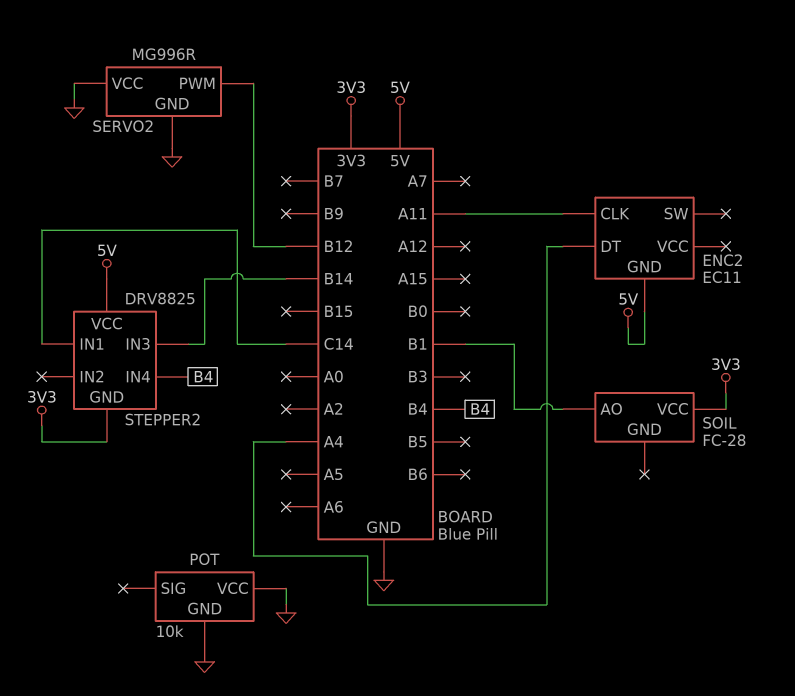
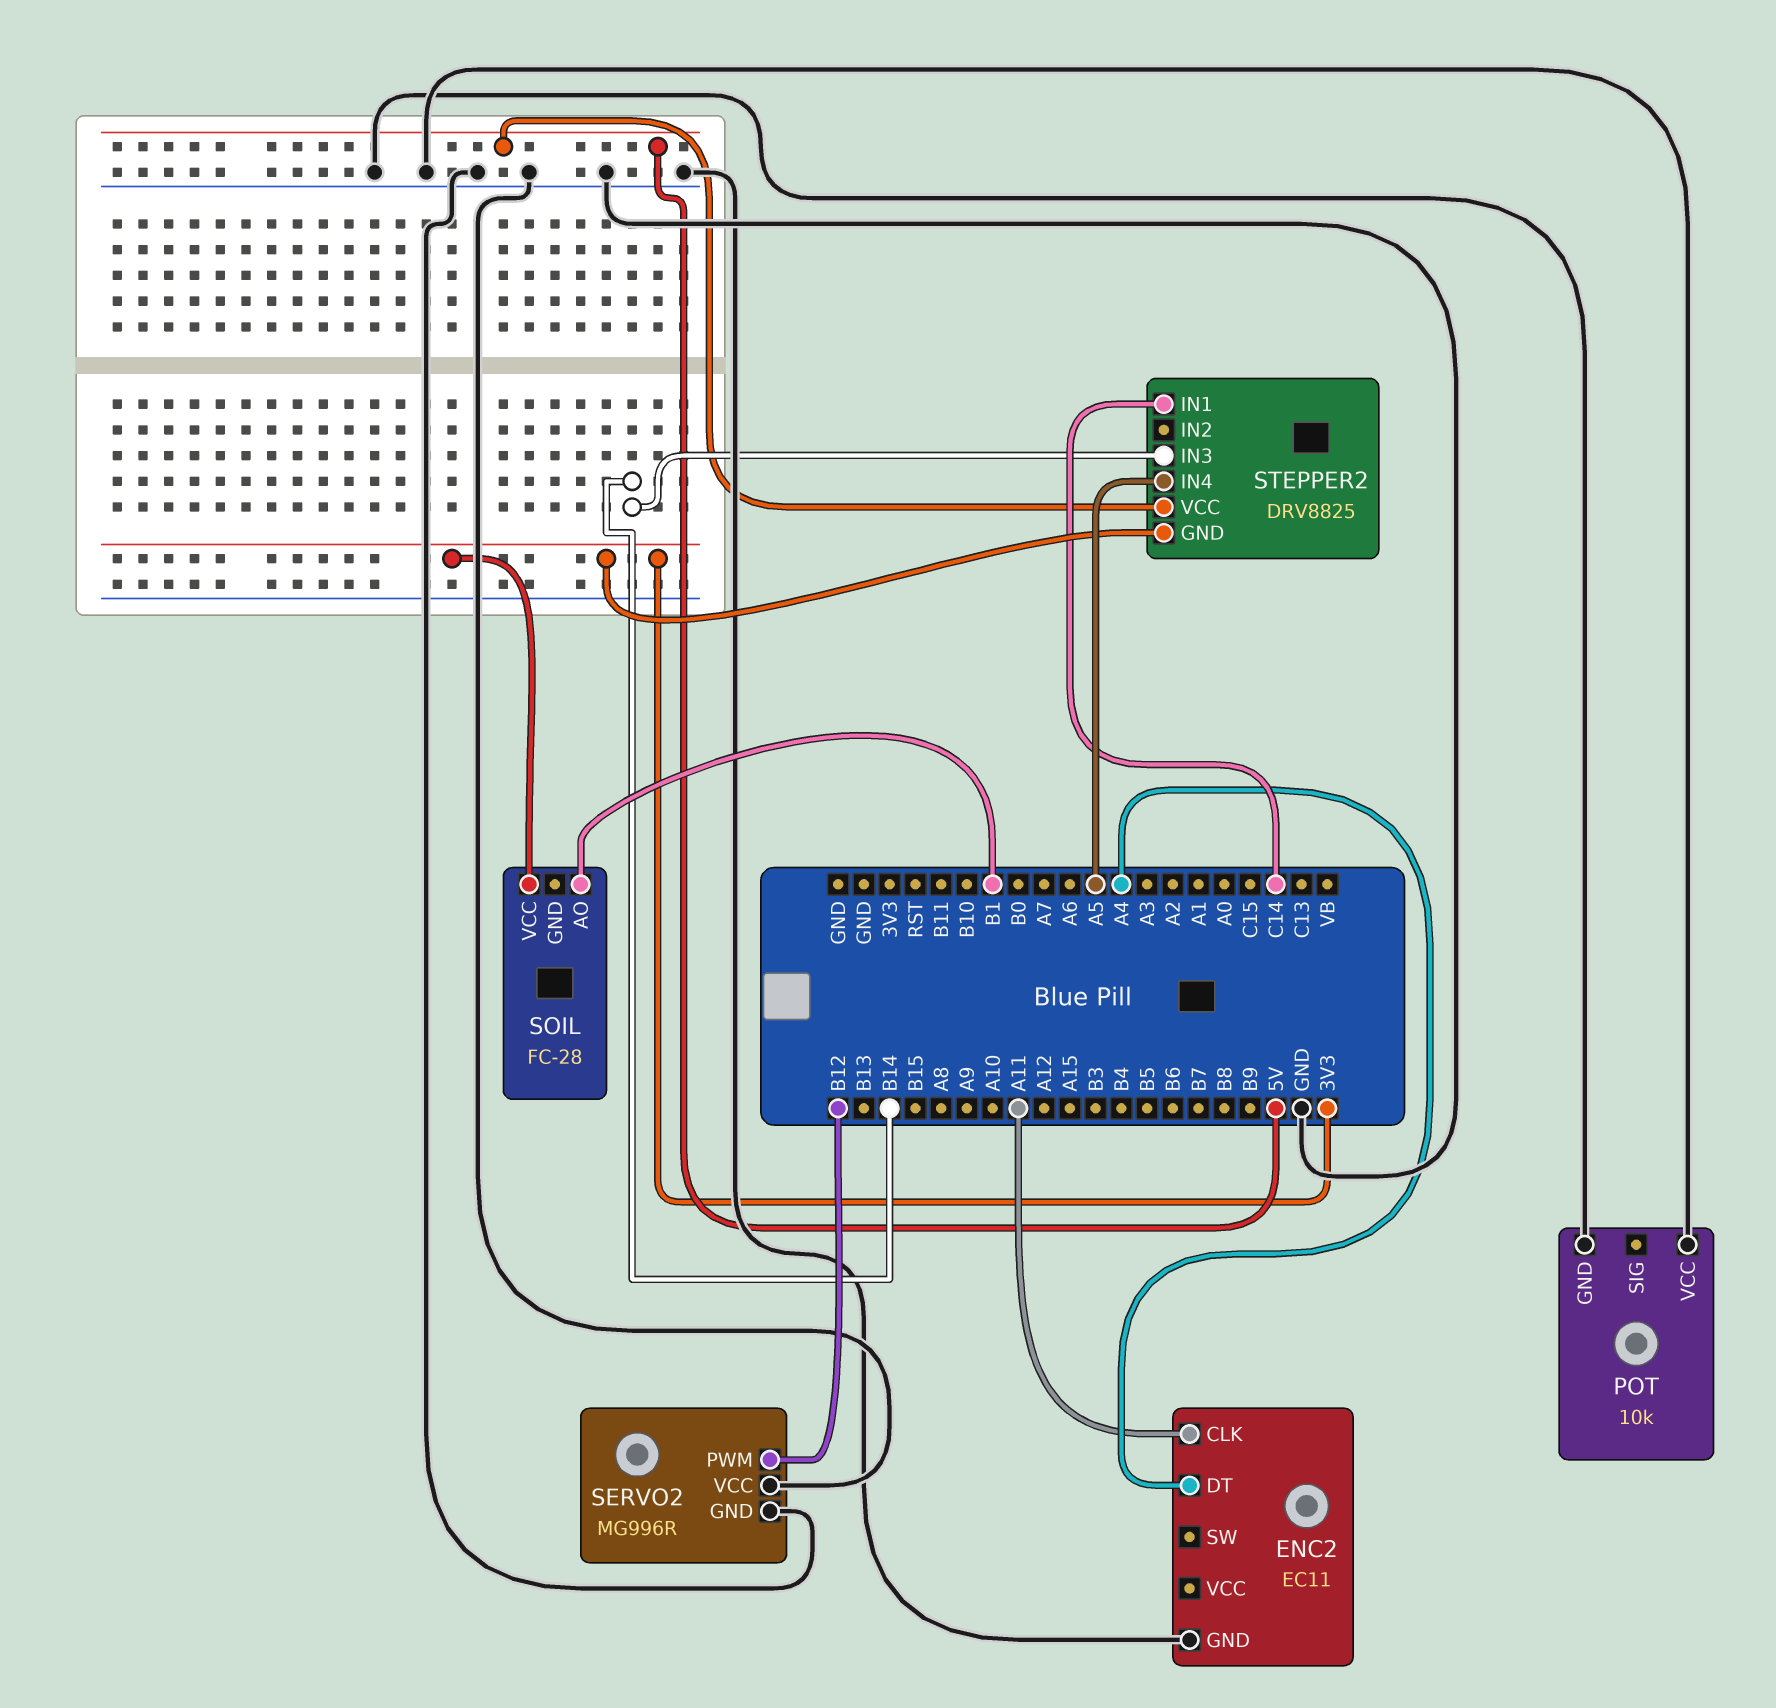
ENC2 pin GND: 5V -> GND
STEPPER2 pin IN4: B4 -> A5

